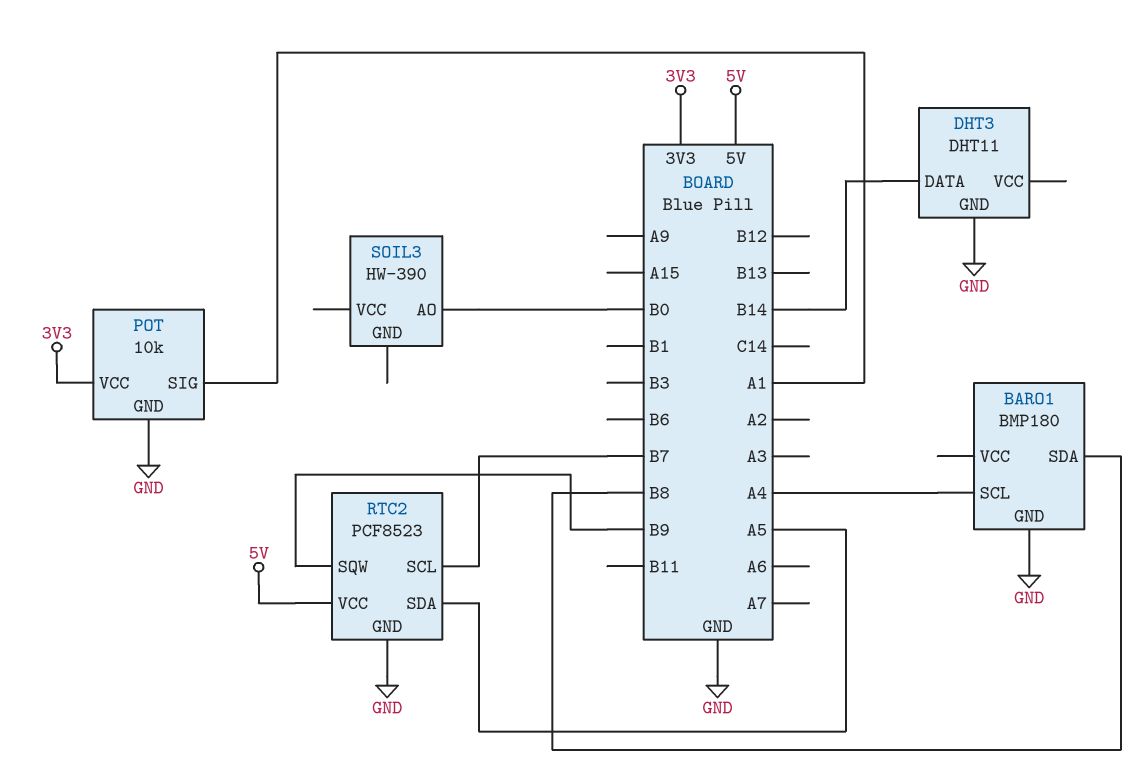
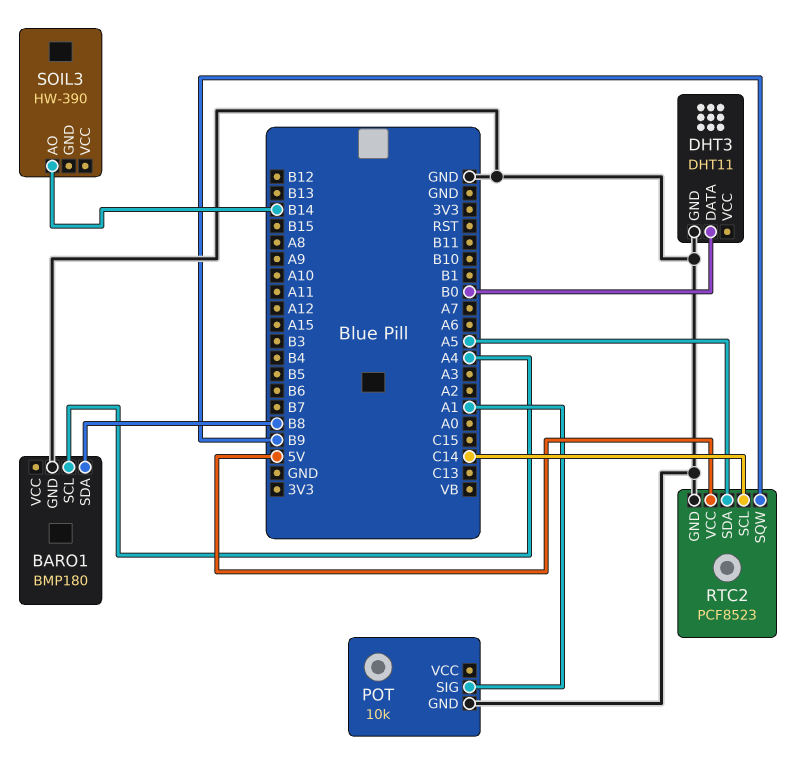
DHT3 pin DATA: B14 -> B0
POT pin VCC: 3V3 -> none
RTC2 pin SCL: B7 -> C14
SOIL3 pin AO: B0 -> B14

